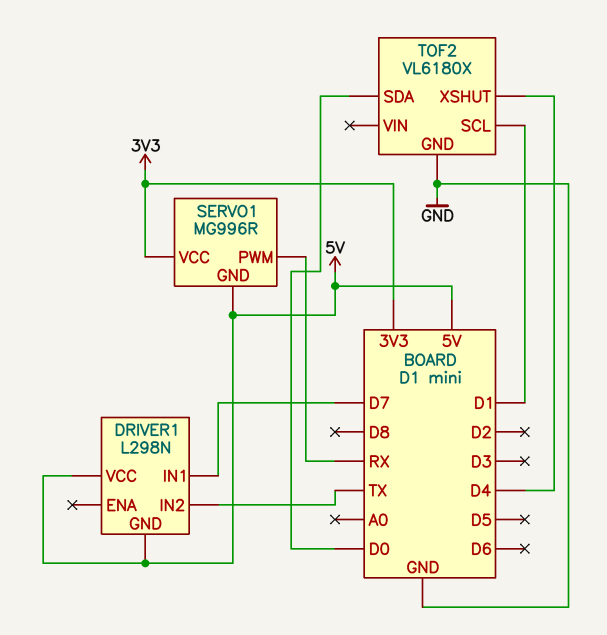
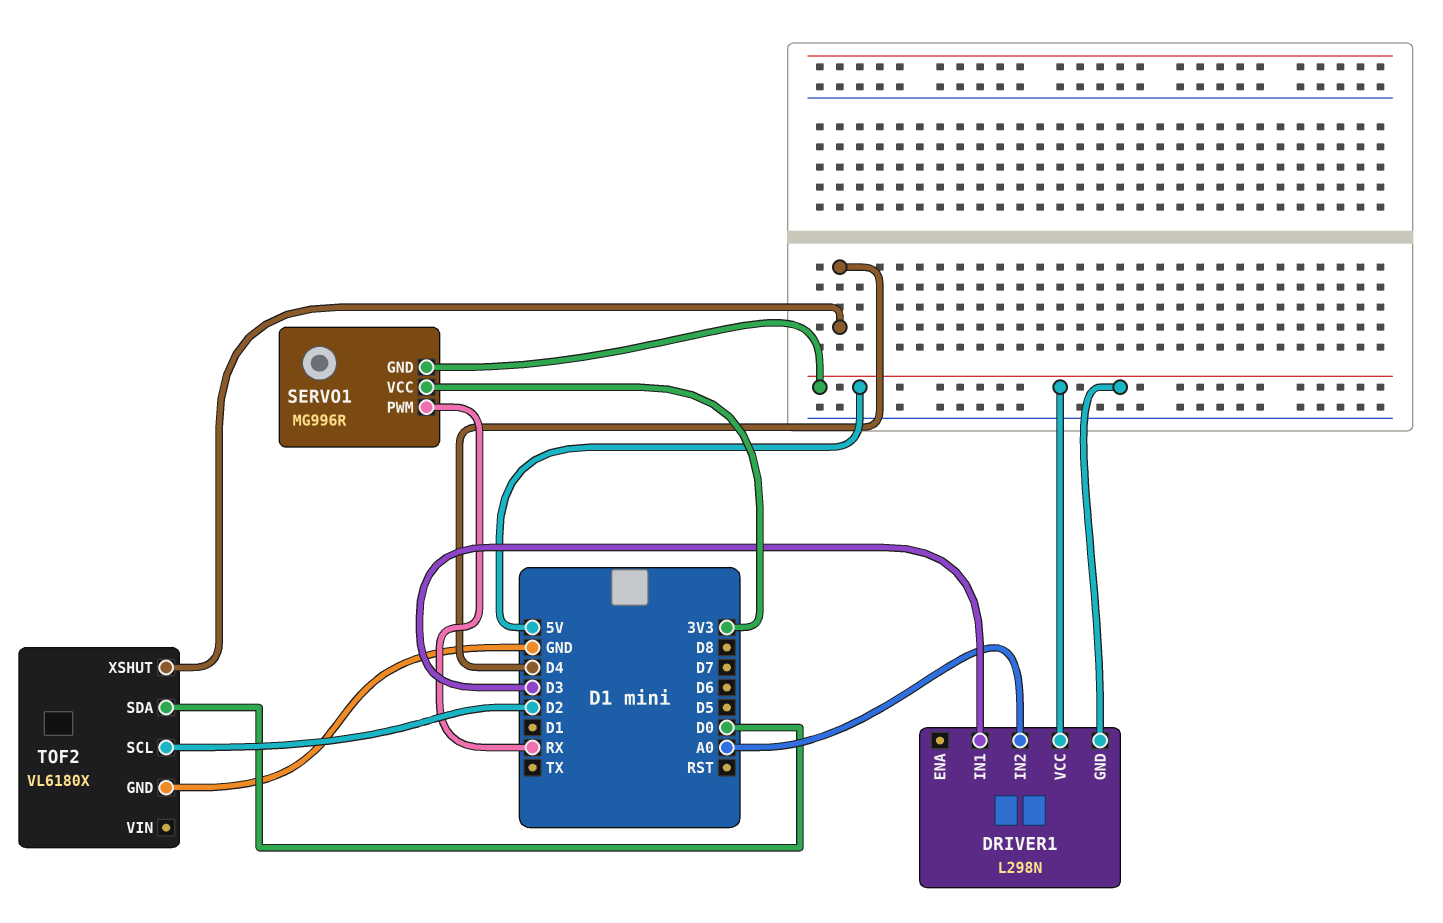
DRIVER1 pin IN1: D7 -> D3
DRIVER1 pin IN2: TX -> A0
TOF2 pin SCL: D1 -> D2

